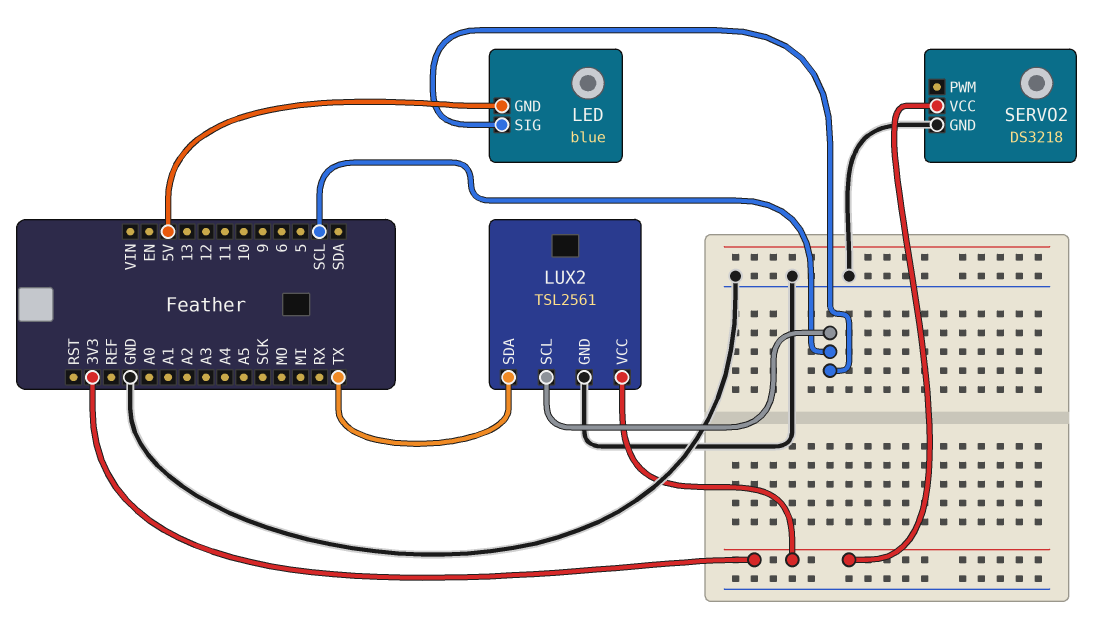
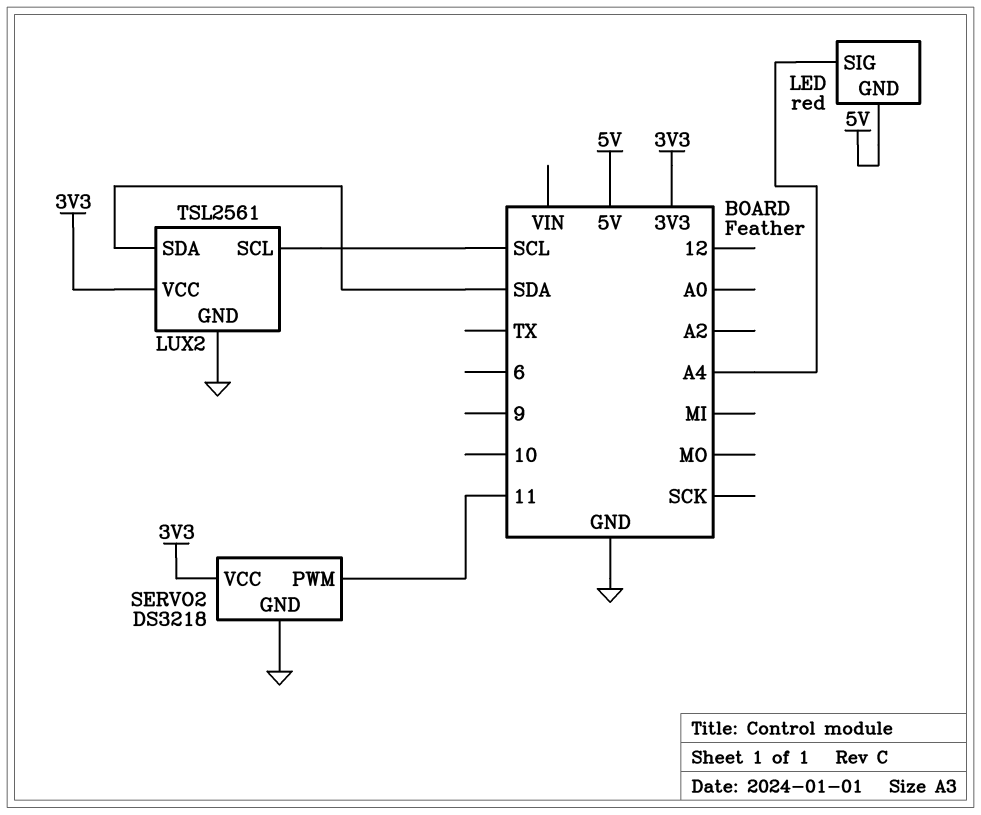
LED: blue -> red
LED pin SIG: SCL -> A4
LUX2 pin SDA: TX -> SDA
SERVO2 pin PWM: none -> 11

